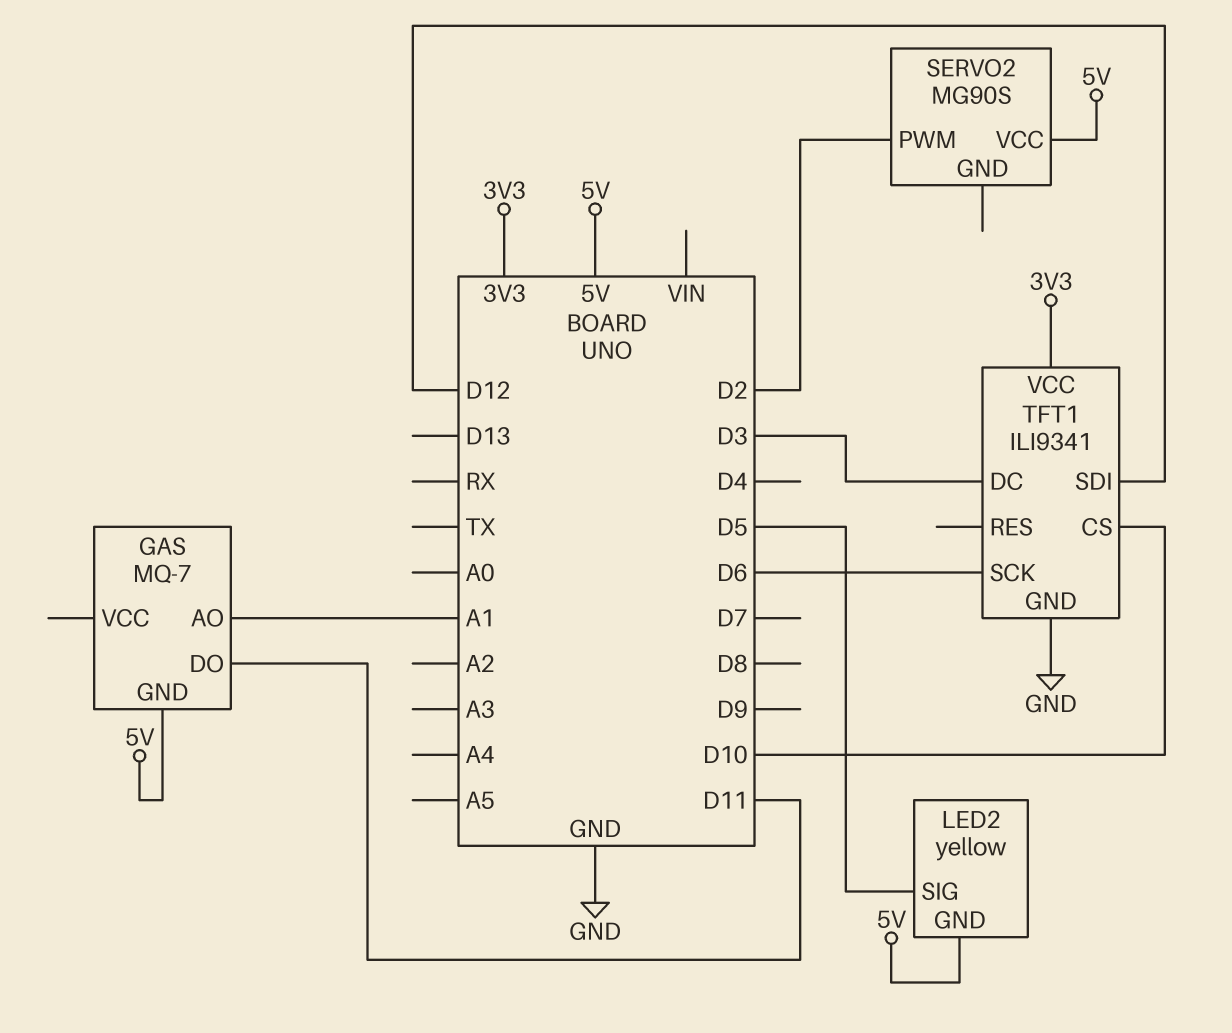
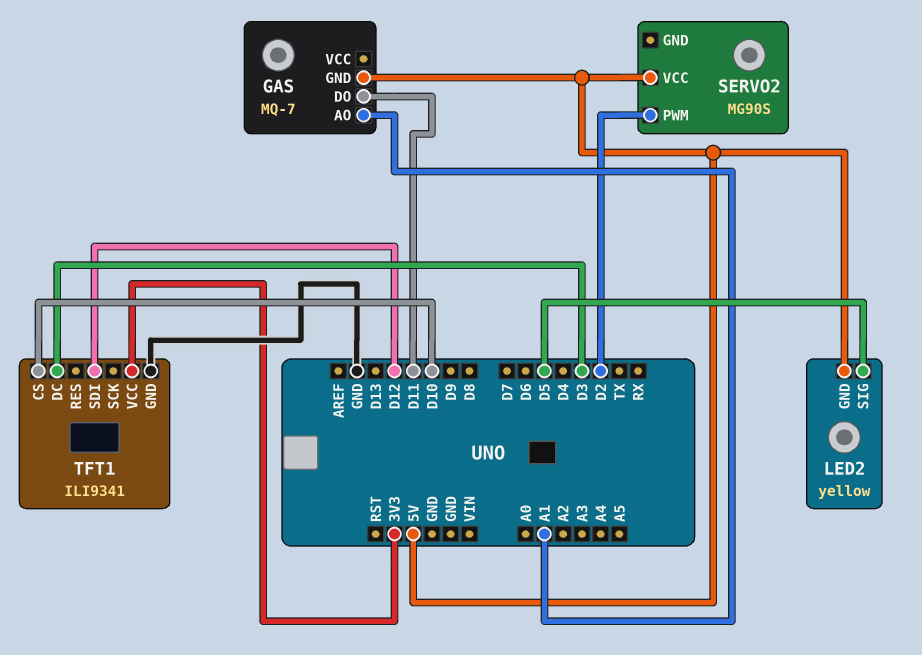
TFT1 pin SCK: D6 -> none

